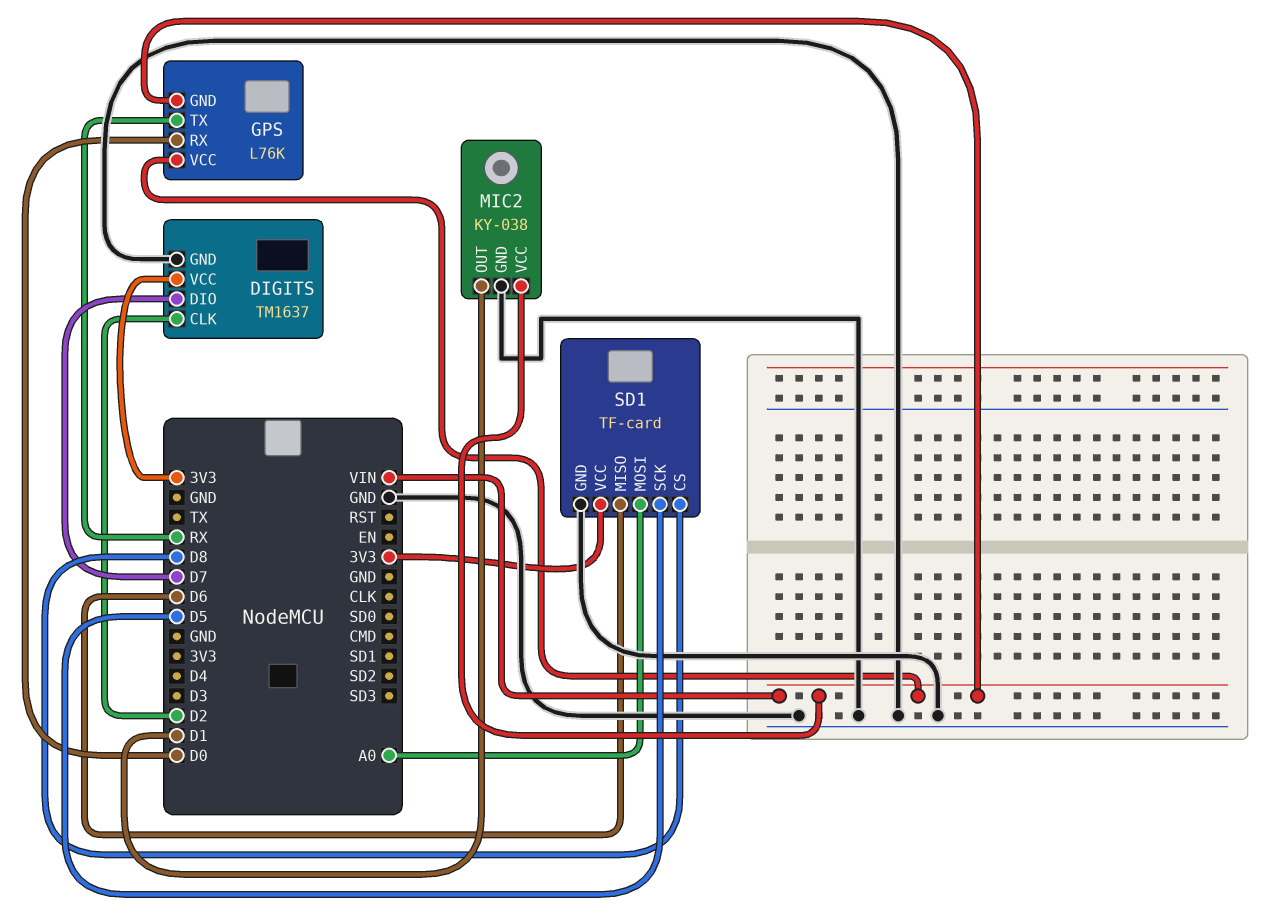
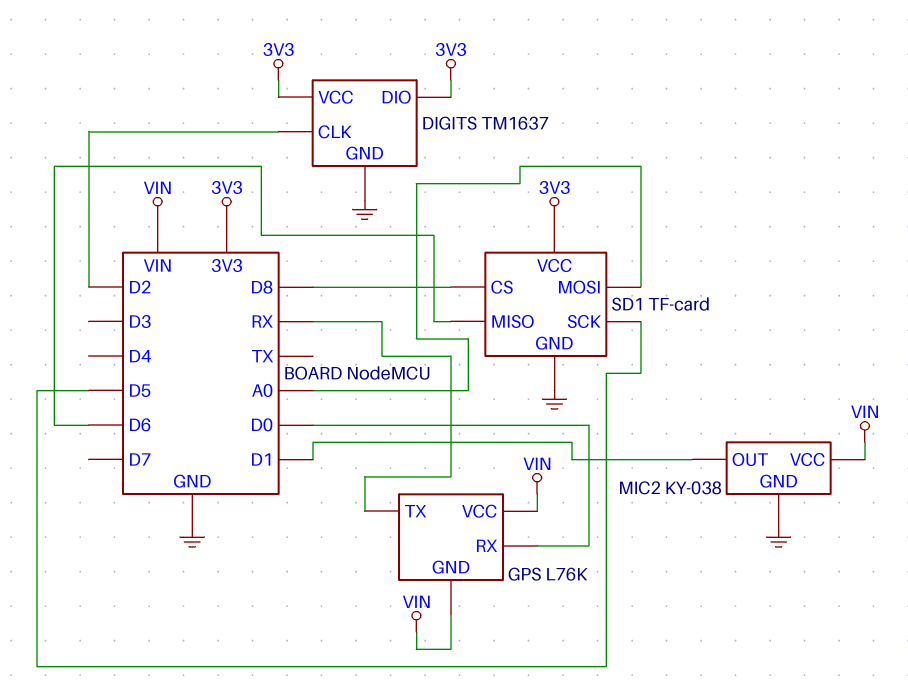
DIGITS pin DIO: D7 -> 3V3

